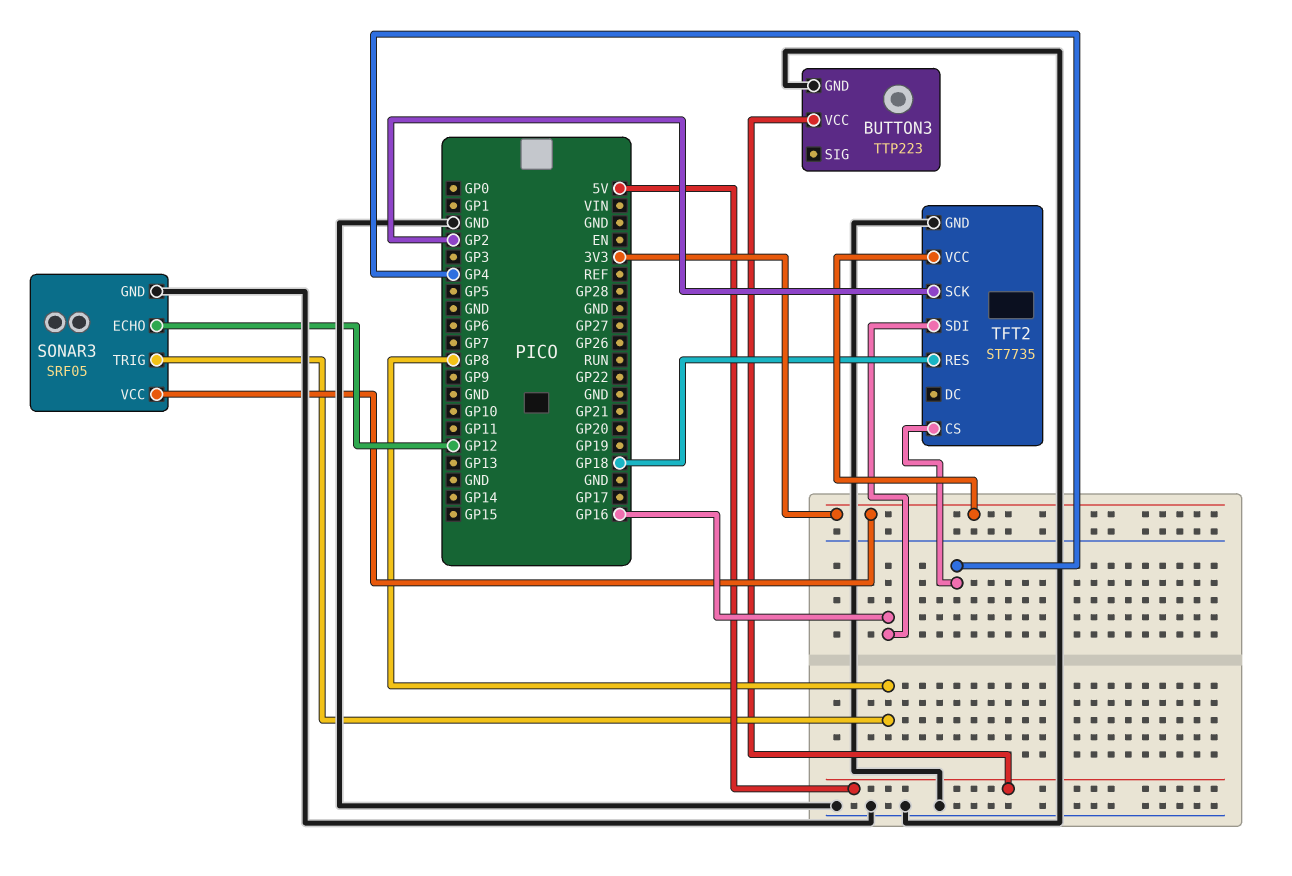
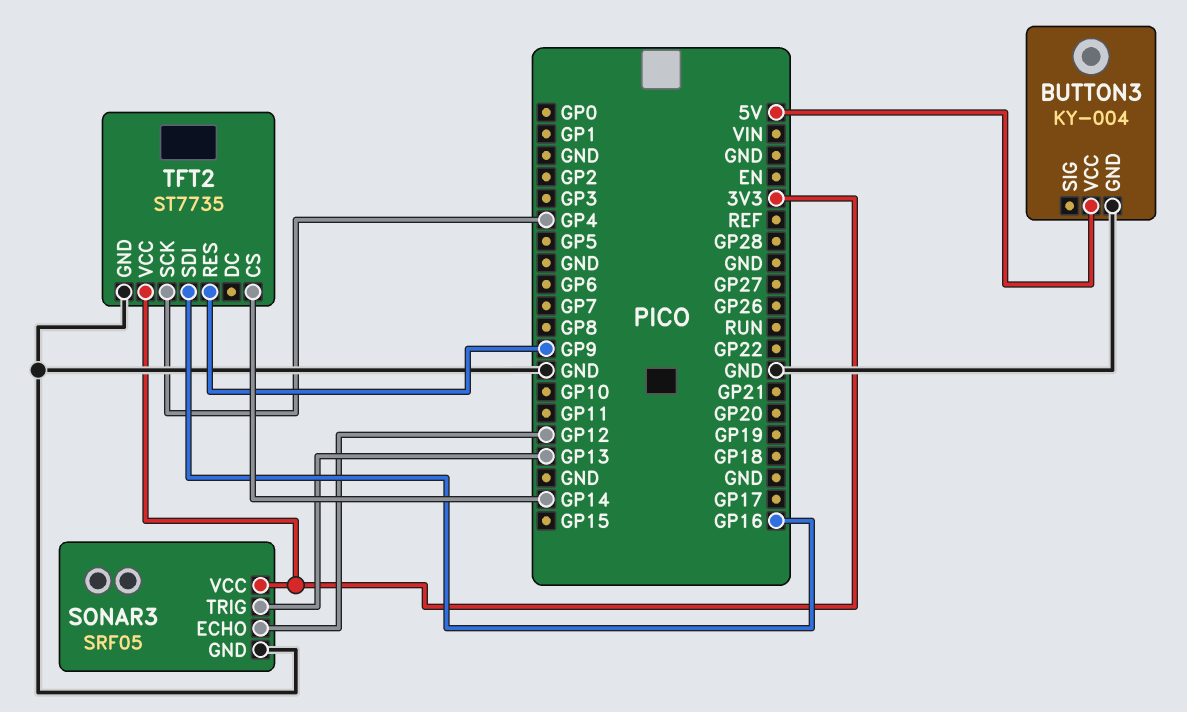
BUTTON3: TTP223 -> KY-004
SONAR3 pin TRIG: GP8 -> GP13
TFT2 pin CS: GP4 -> GP14
TFT2 pin RES: GP18 -> GP9
TFT2 pin SCK: GP2 -> GP4

